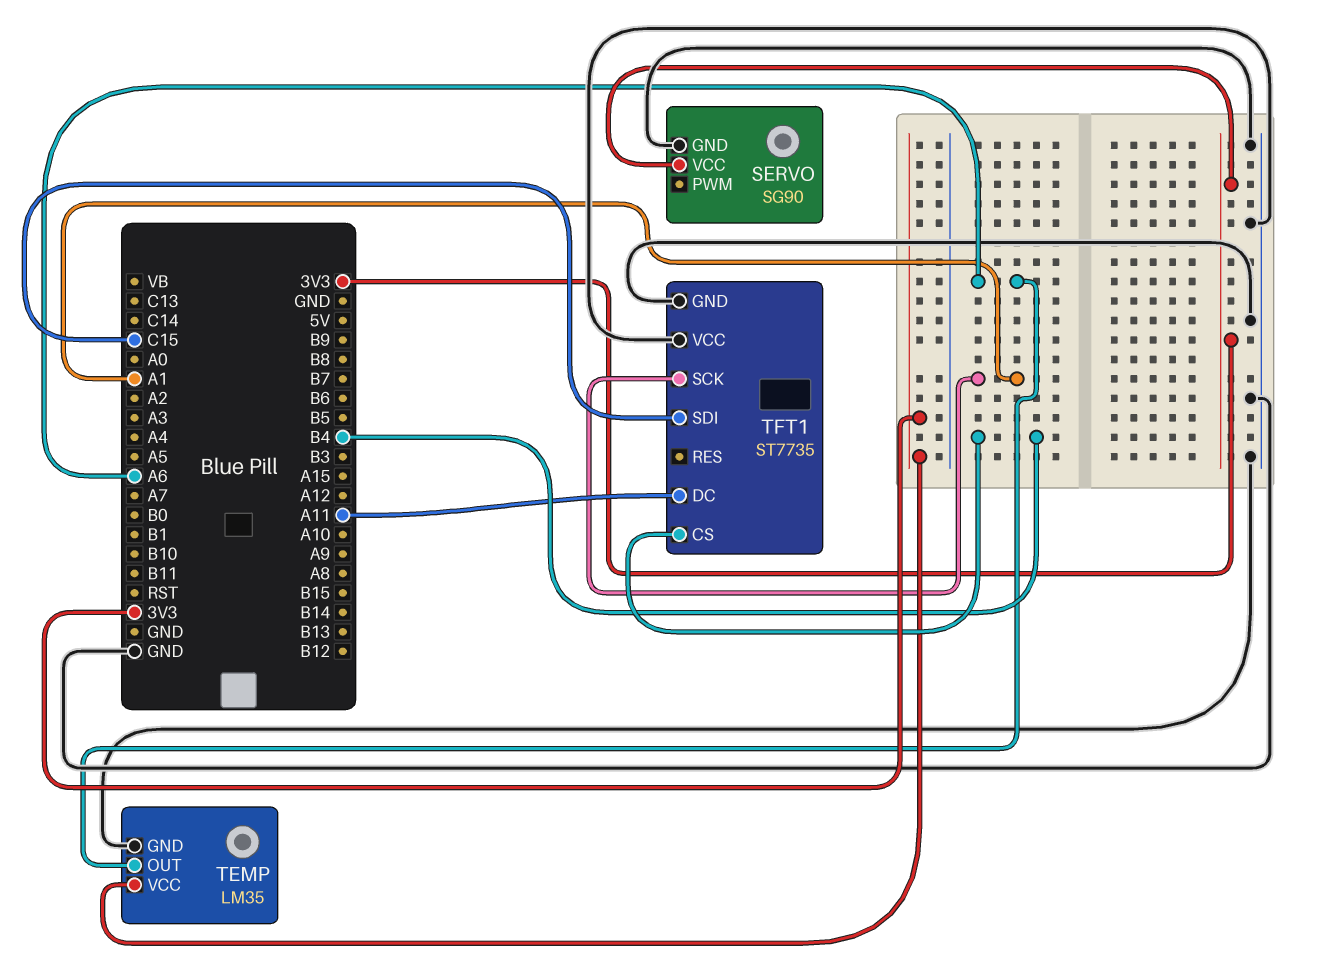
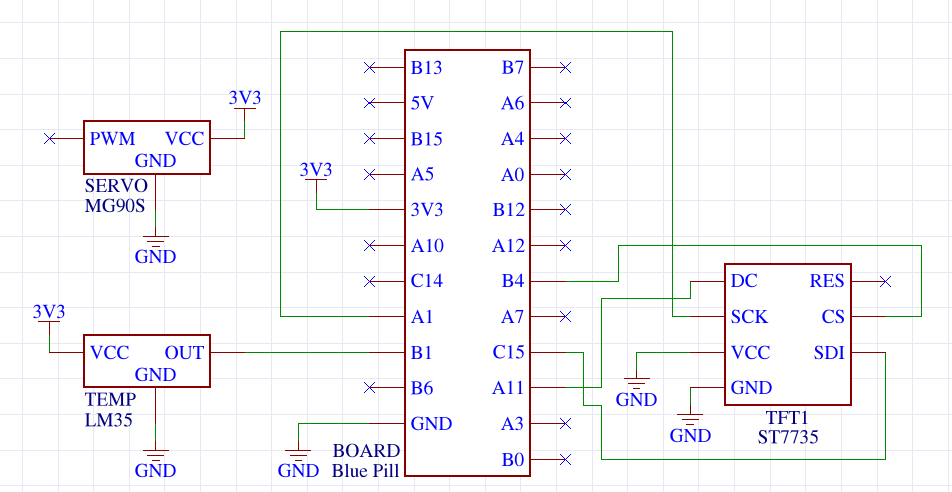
SERVO: SG90 -> MG90S
TEMP pin OUT: A6 -> B1

